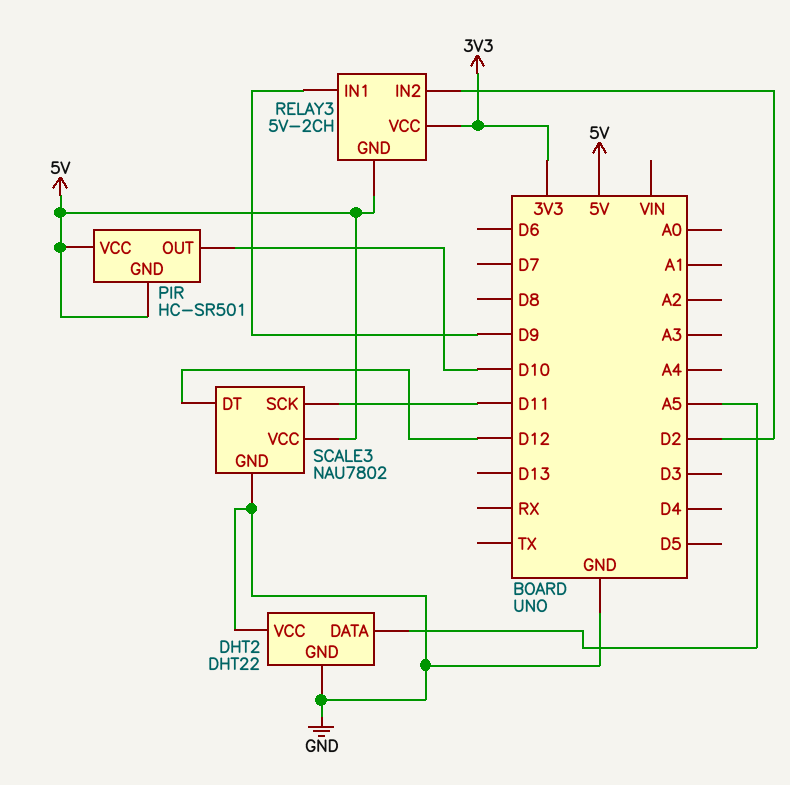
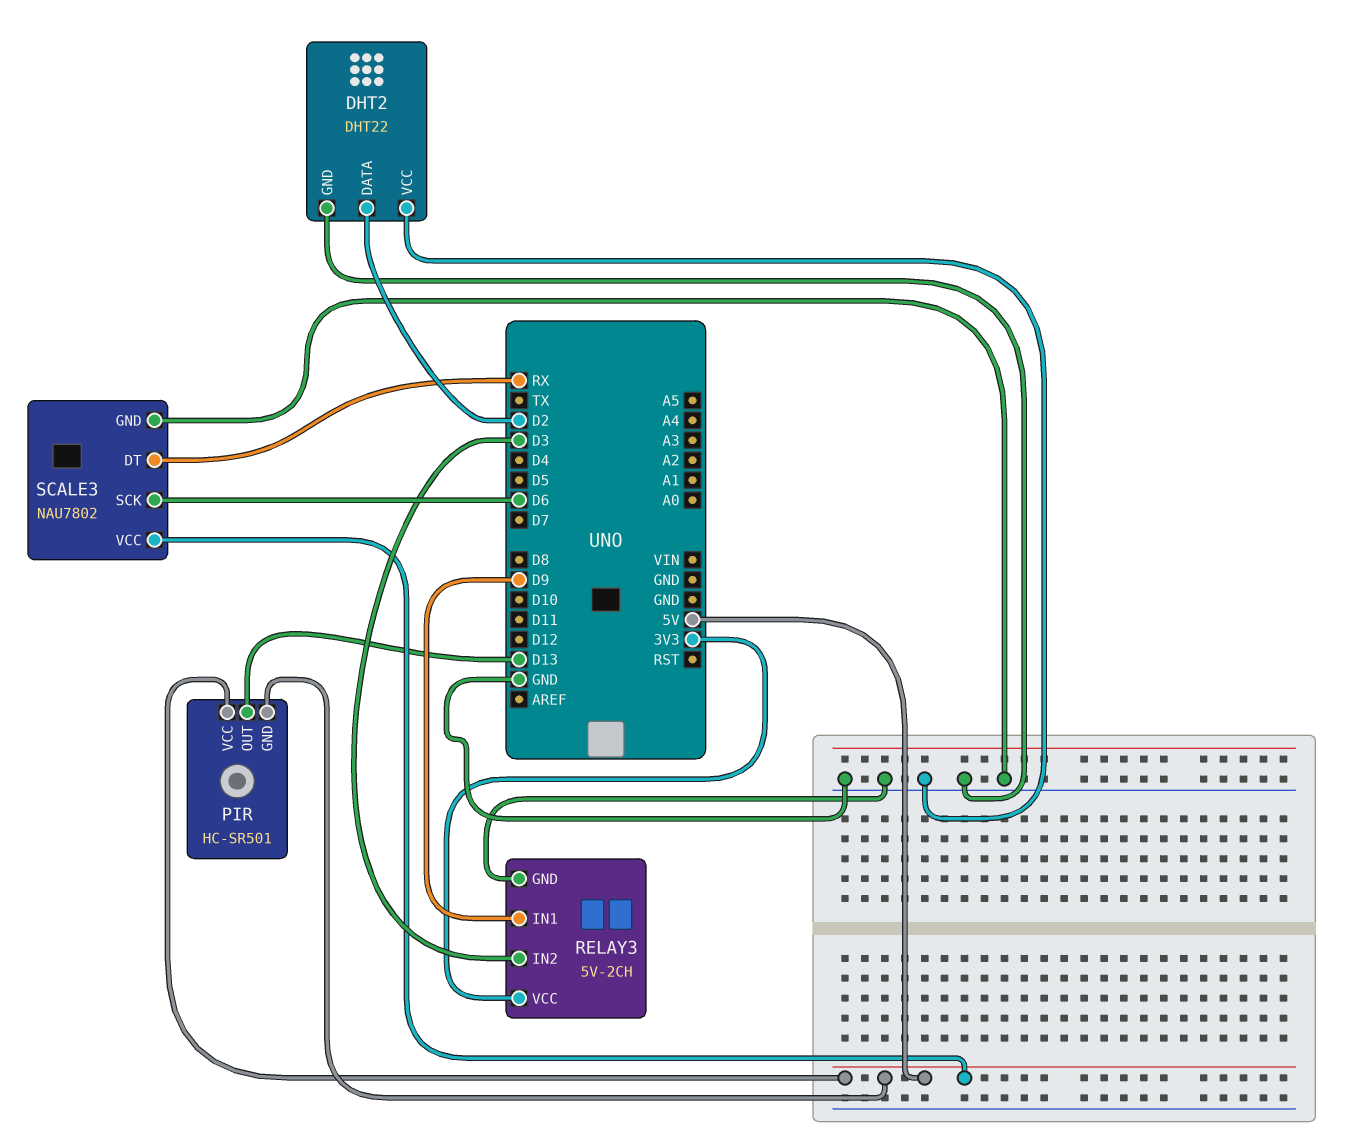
DHT2 pin DATA: A5 -> D2
PIR pin OUT: D10 -> D13
RELAY3 pin GND: 5V -> GND
RELAY3 pin IN2: D2 -> D3
SCALE3 pin DT: D12 -> RX
SCALE3 pin SCK: D11 -> D6

